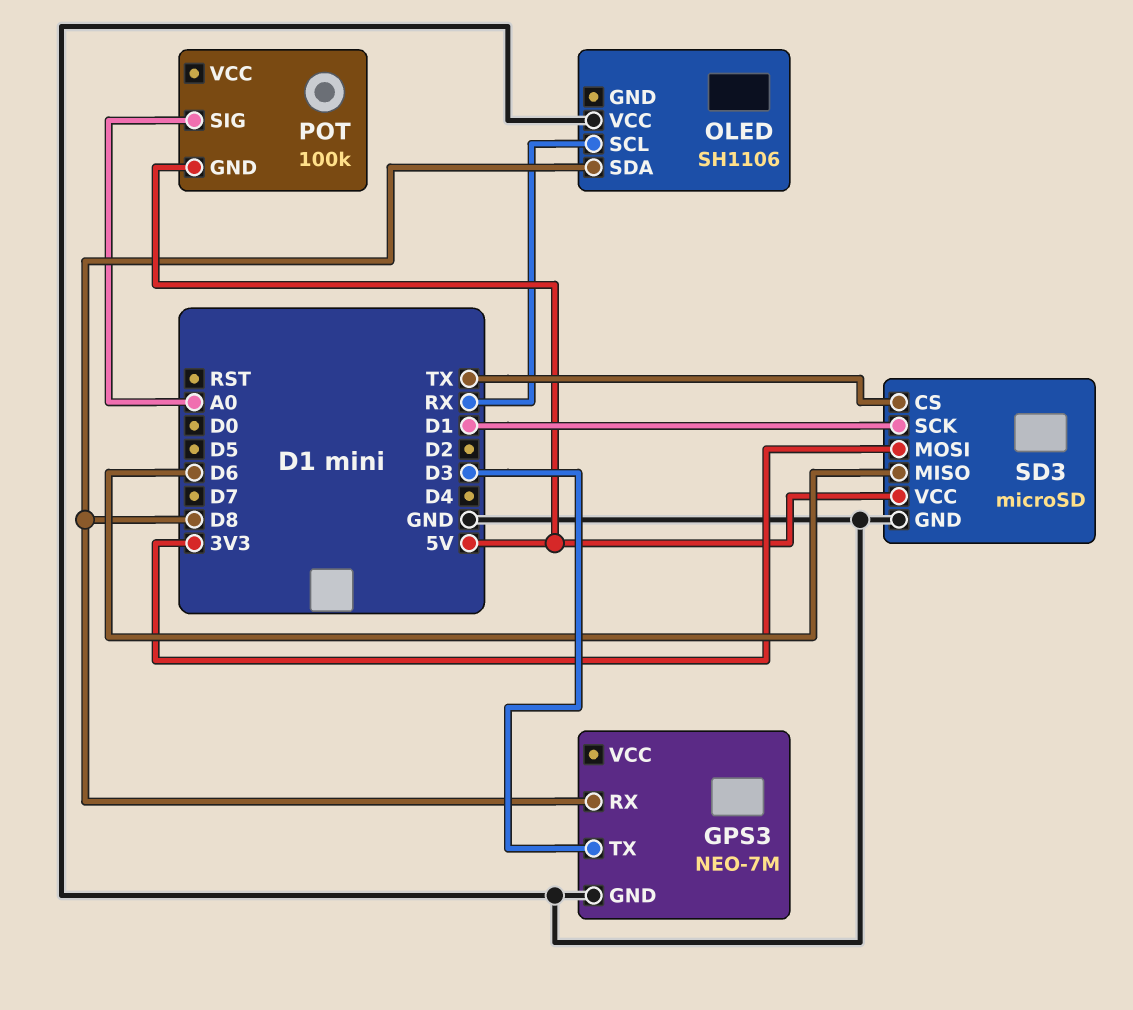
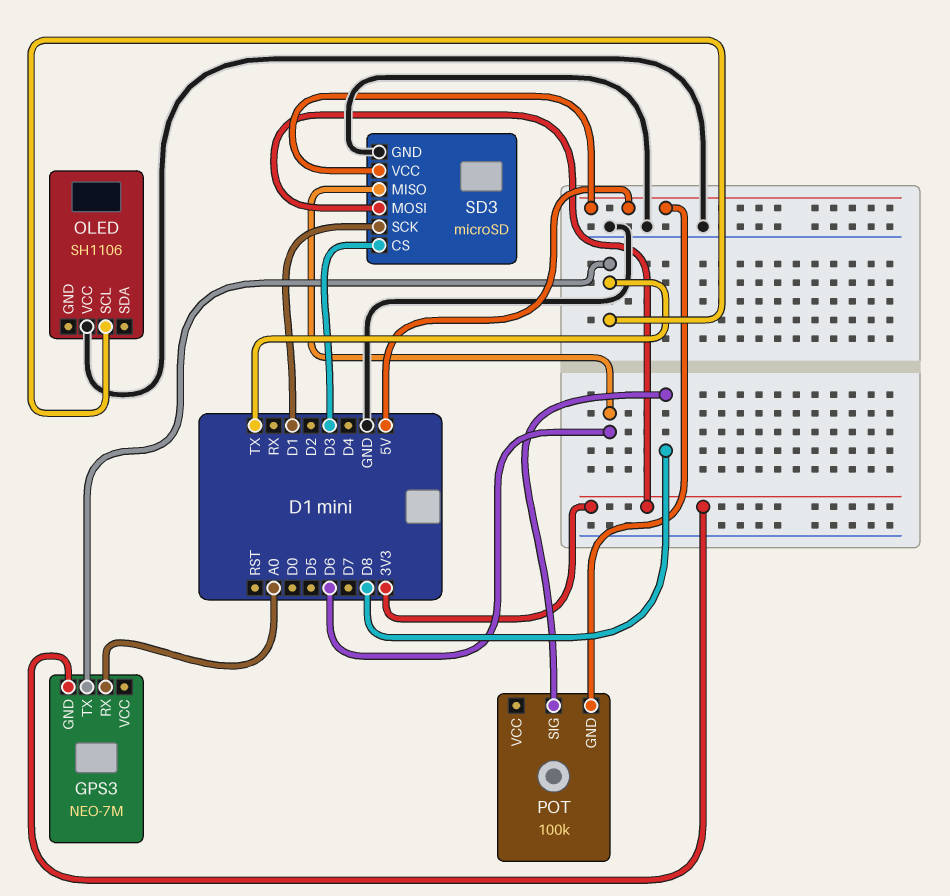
GPS3 pin GND: GND -> 3V3
GPS3 pin RX: D8 -> A0
GPS3 pin TX: D3 -> TX
OLED pin SCL: RX -> TX
OLED pin SDA: D8 -> none
POT pin SIG: A0 -> D8
SD3 pin CS: TX -> D3

